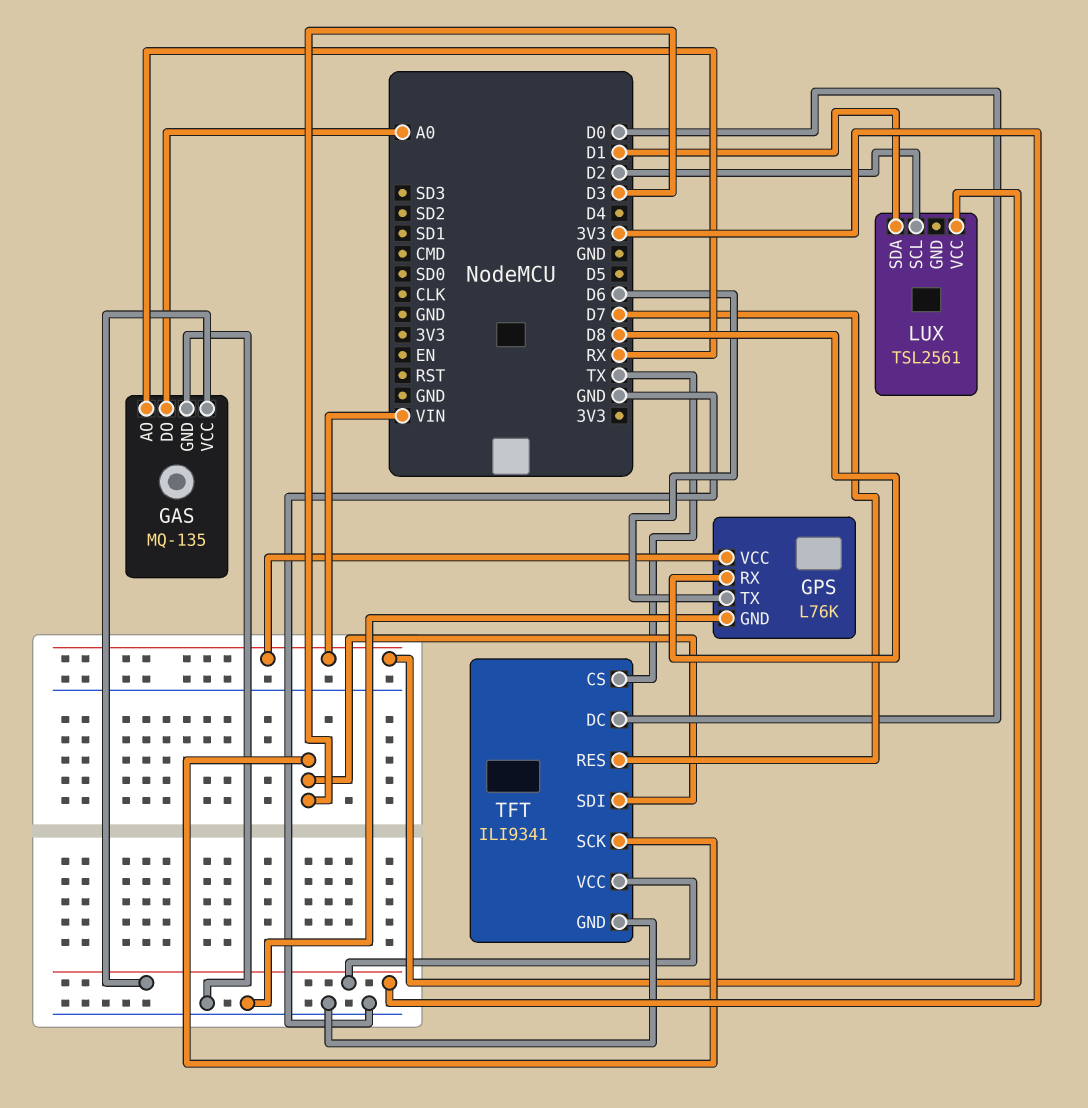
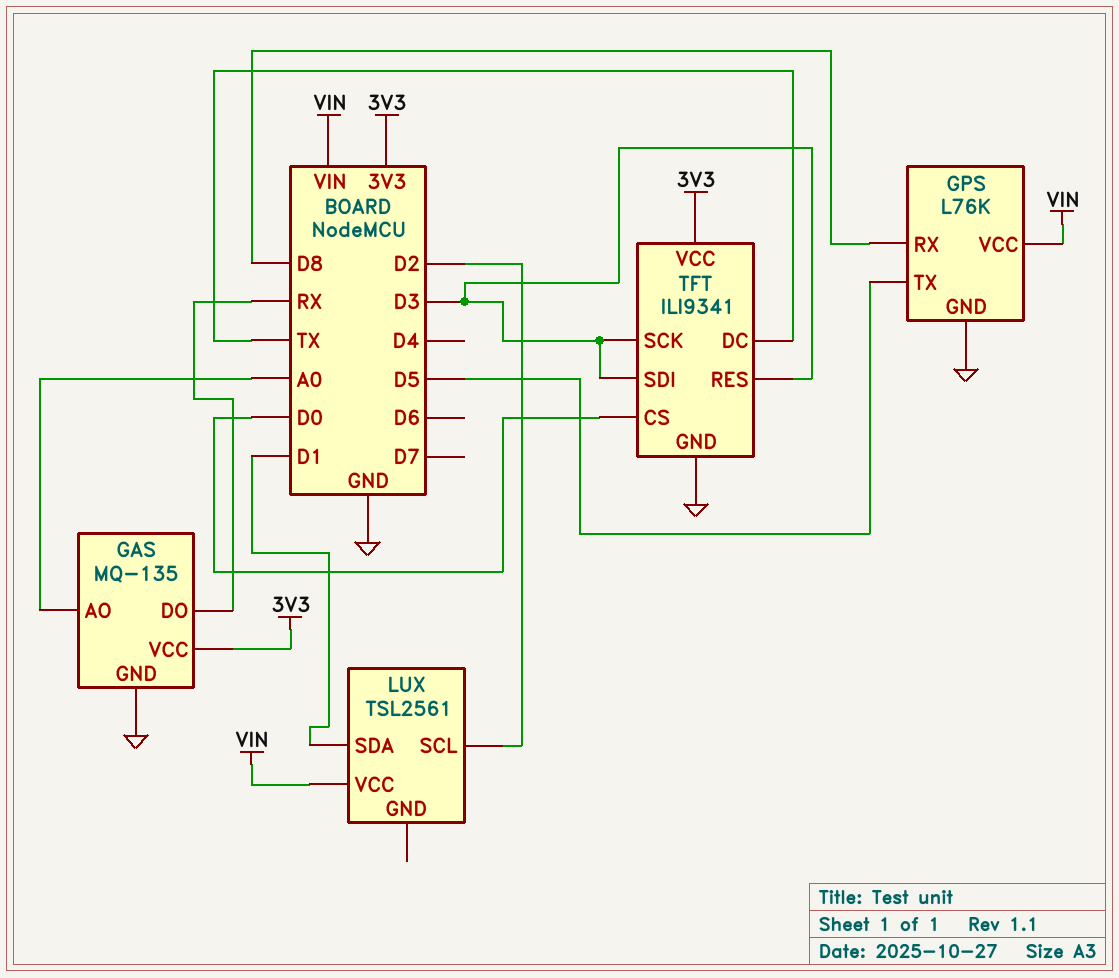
GAS pin AO: RX -> A0
GAS pin DO: A0 -> RX
GPS pin TX: D6 -> D5
TFT pin CS: TX -> D0
TFT pin DC: D0 -> TX
TFT pin RES: D7 -> D3

